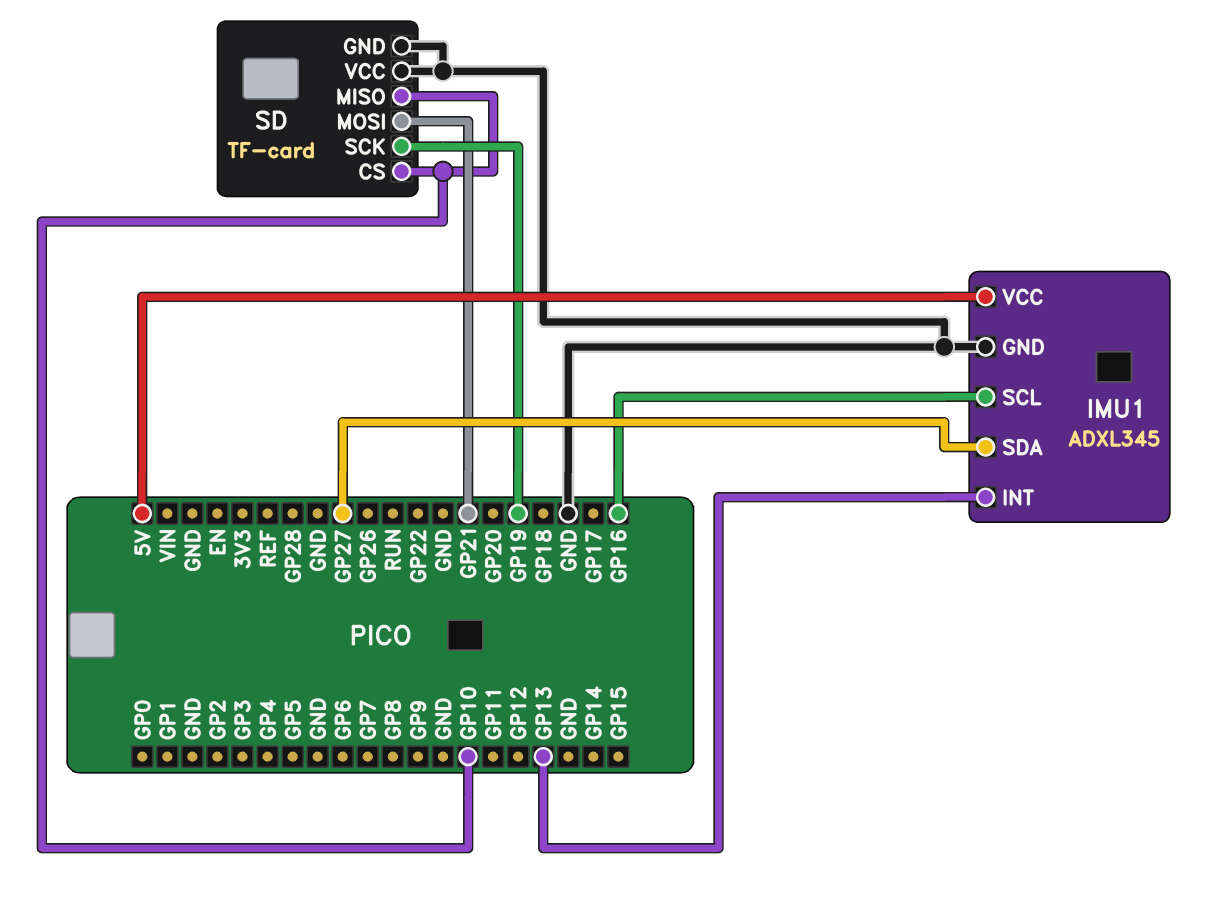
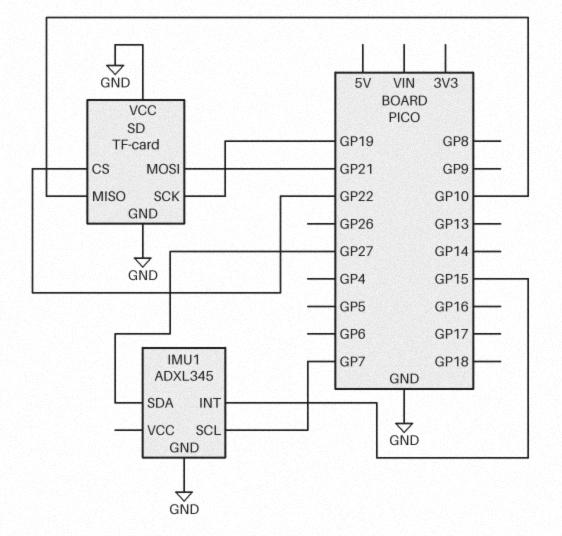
IMU1 pin INT: GP13 -> GP15
IMU1 pin SCL: GP16 -> GP7
IMU1 pin VCC: 5V -> none
SD pin CS: GP10 -> GP22

